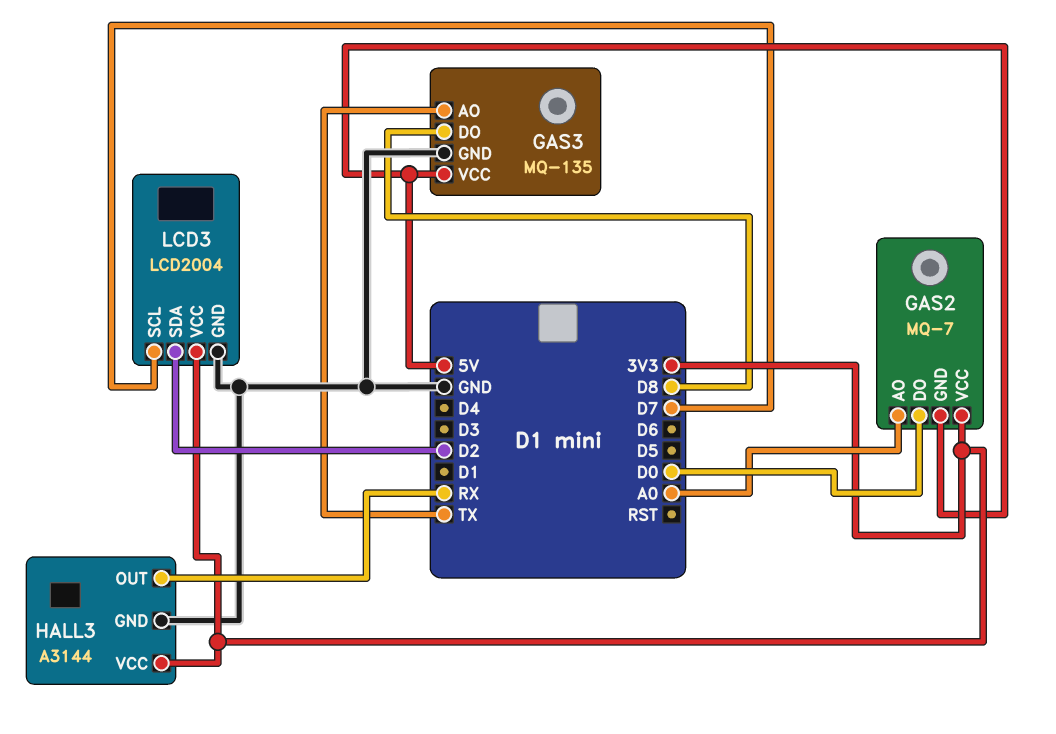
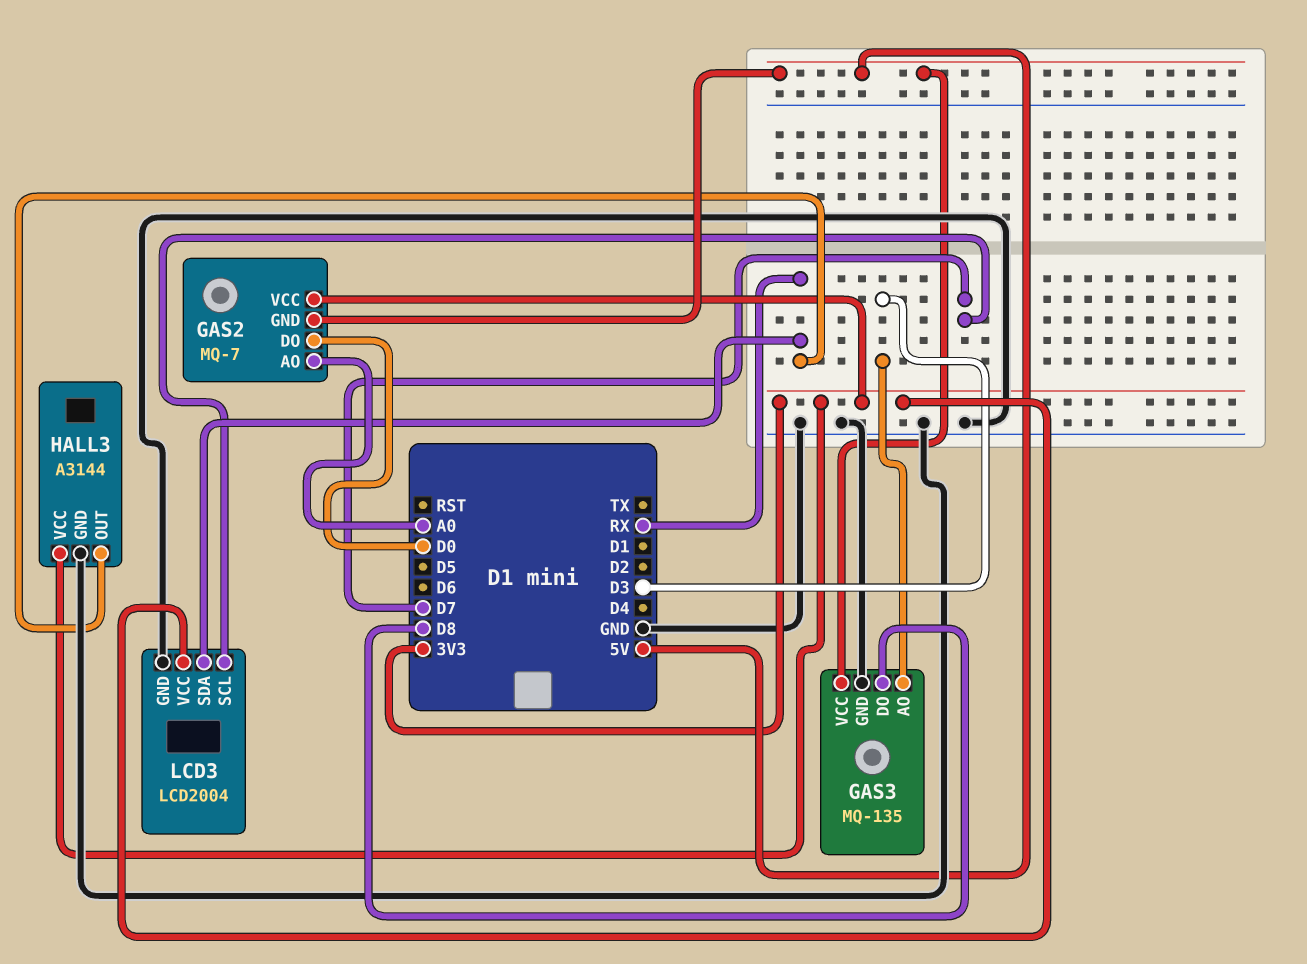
GAS3 pin AO: TX -> D3
LCD3 pin SDA: D2 -> RX

